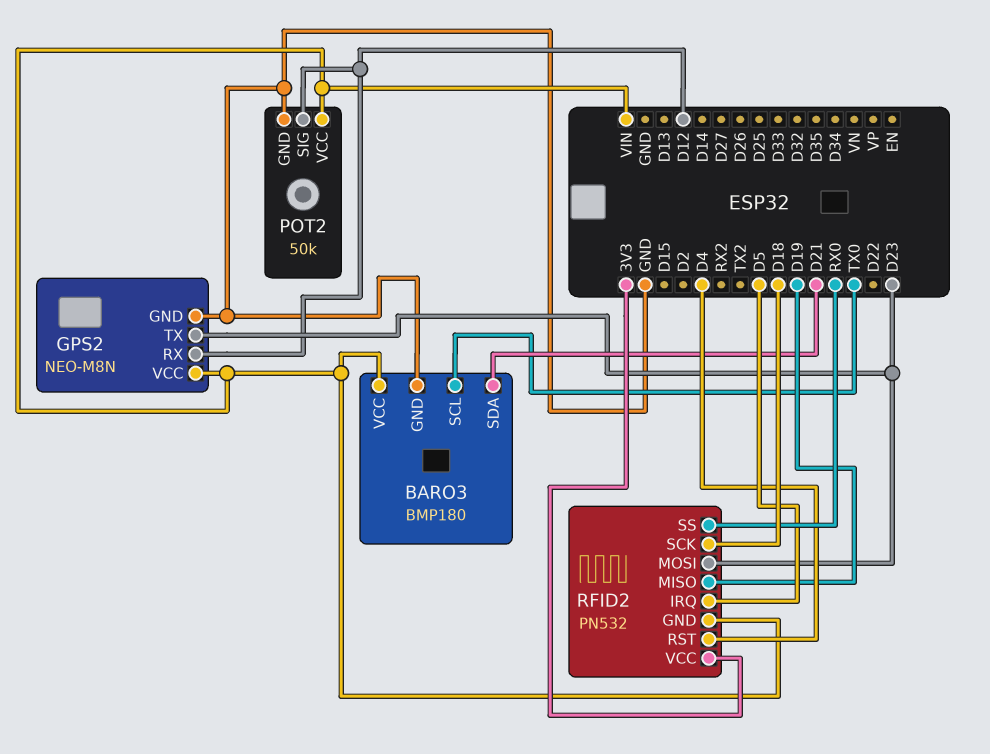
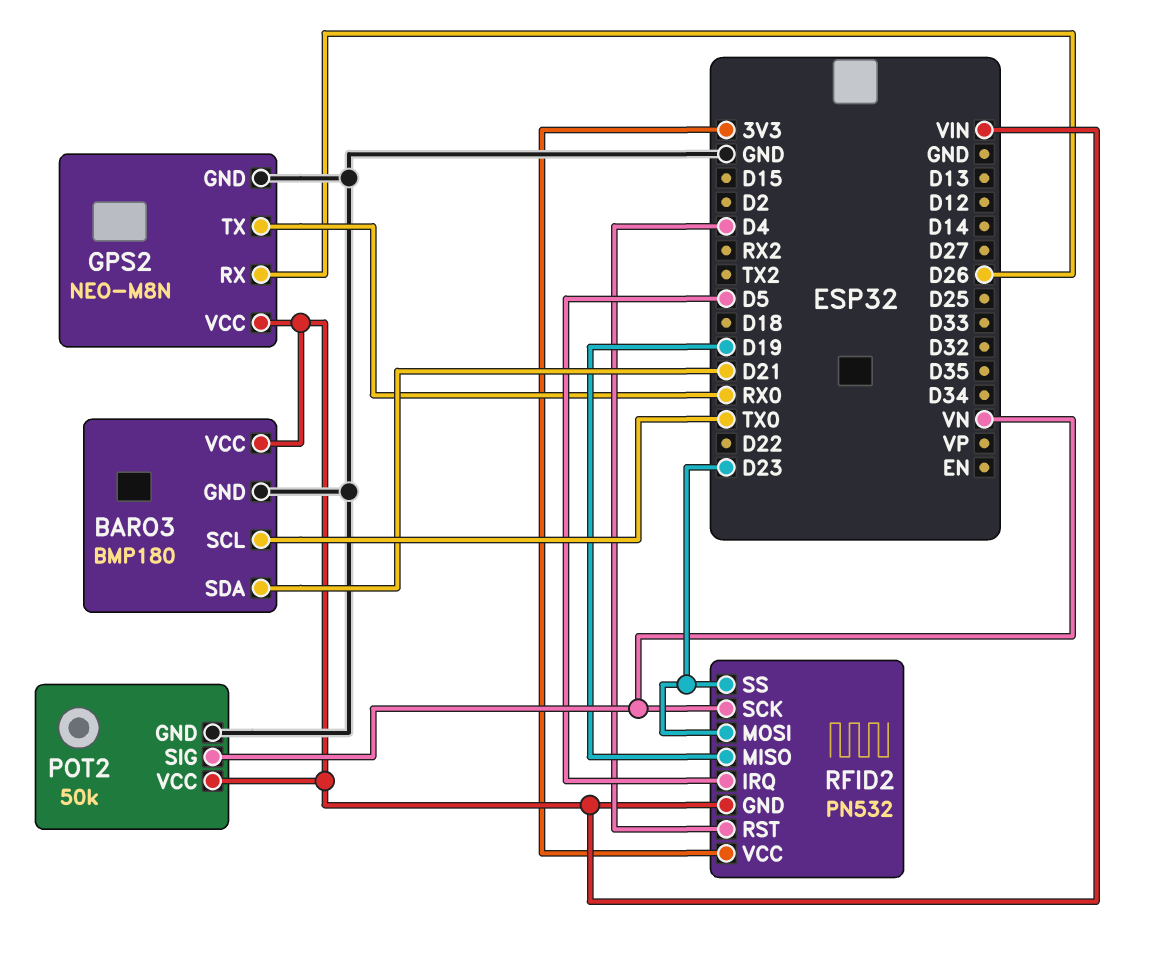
GPS2 pin RX: D12 -> D26
GPS2 pin TX: D23 -> RX0
POT2 pin SIG: D12 -> VN
RFID2 pin SCK: D18 -> VN
RFID2 pin SS: RX0 -> D23

